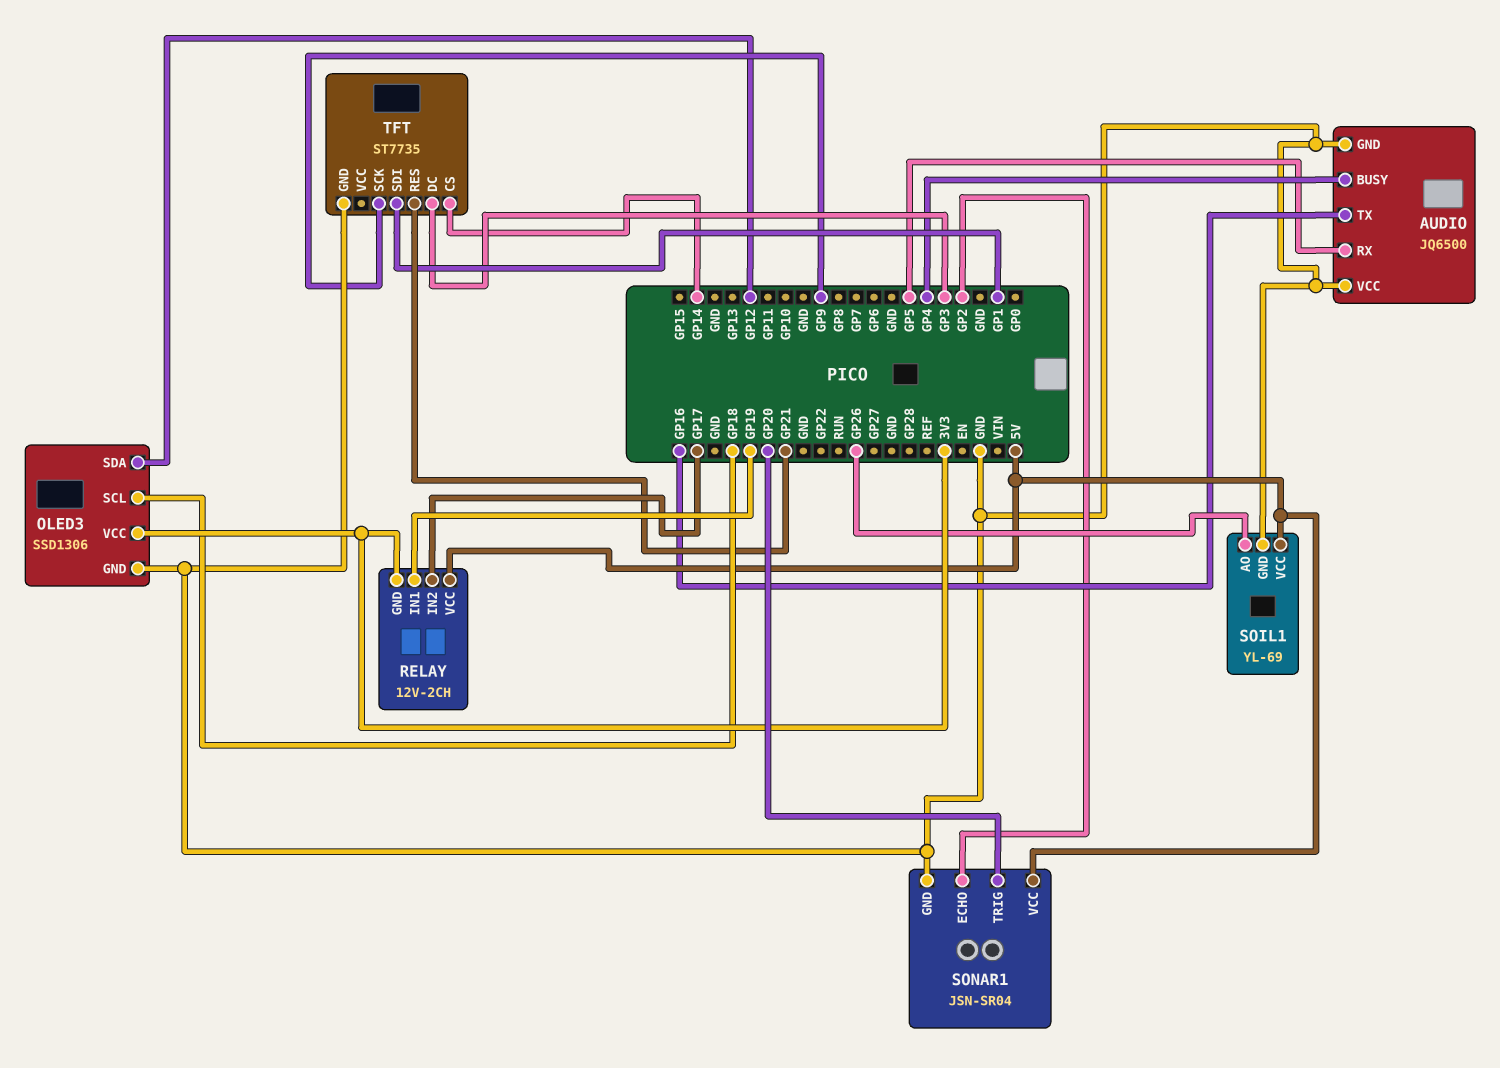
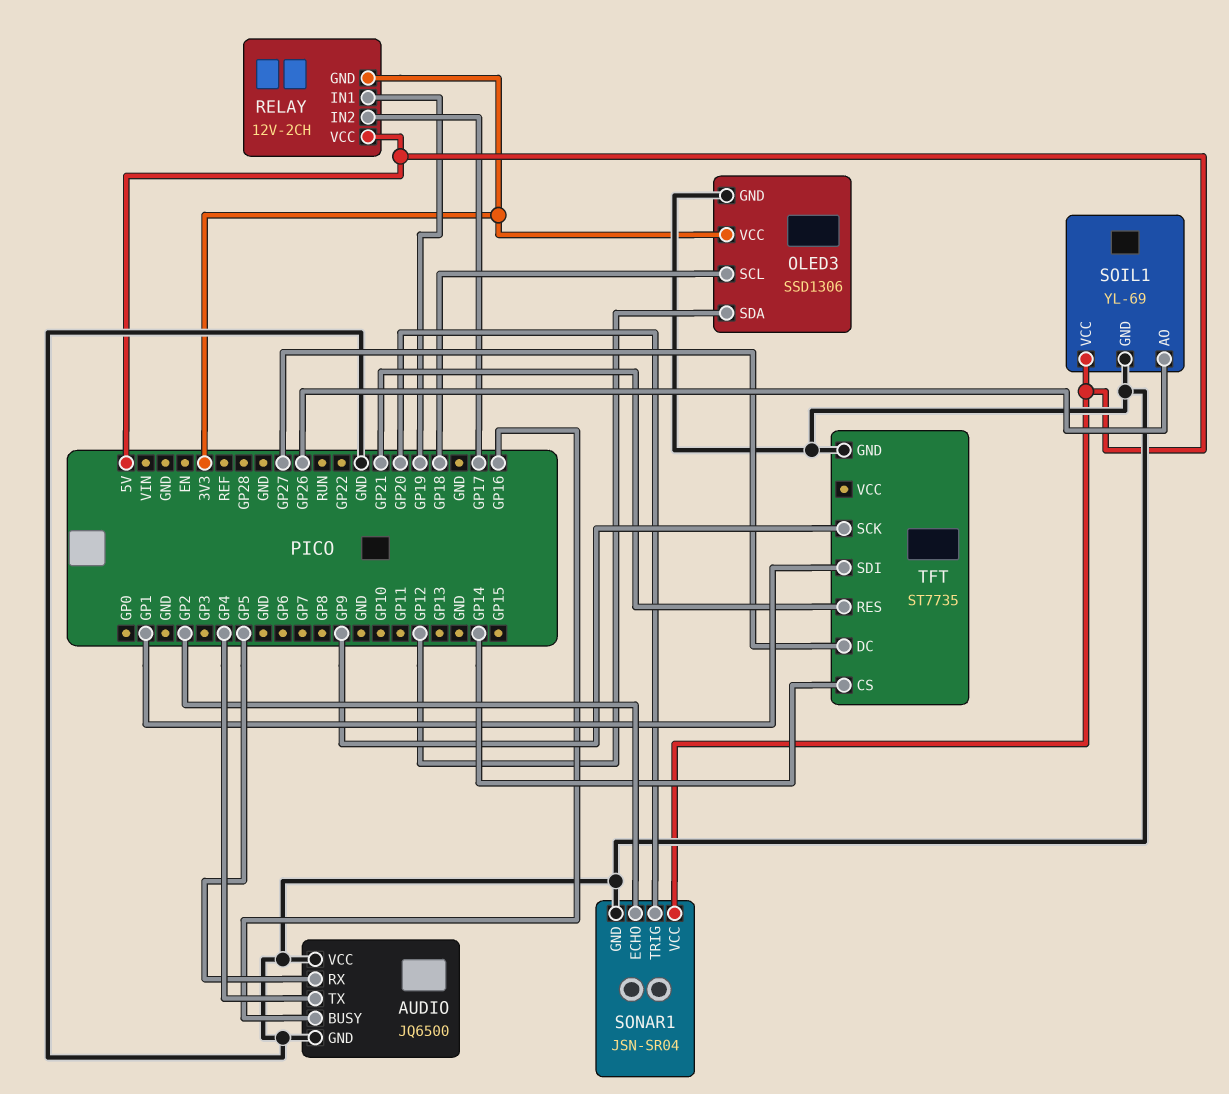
AUDIO pin BUSY: GP4 -> GP16
AUDIO pin TX: GP16 -> GP4
TFT pin DC: GP3 -> GP27

